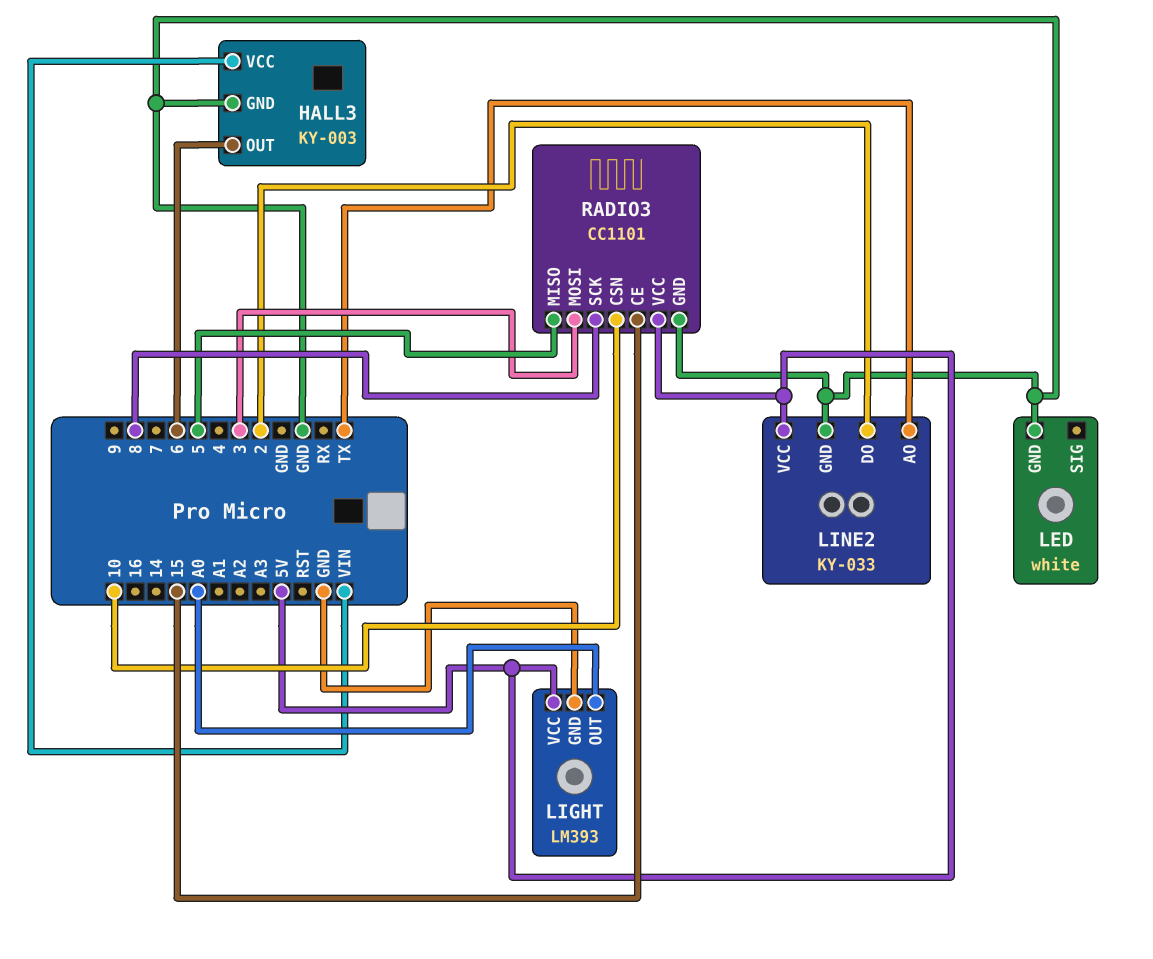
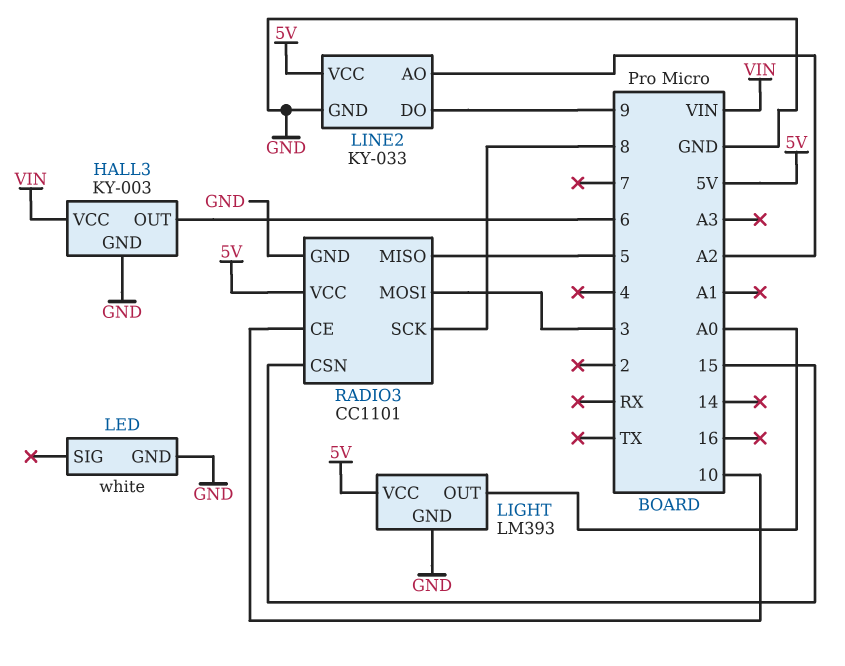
LINE2 pin AO: TX -> A2
LINE2 pin DO: 2 -> 9
RADIO3 pin CE: 15 -> 10
RADIO3 pin CSN: 10 -> 15

